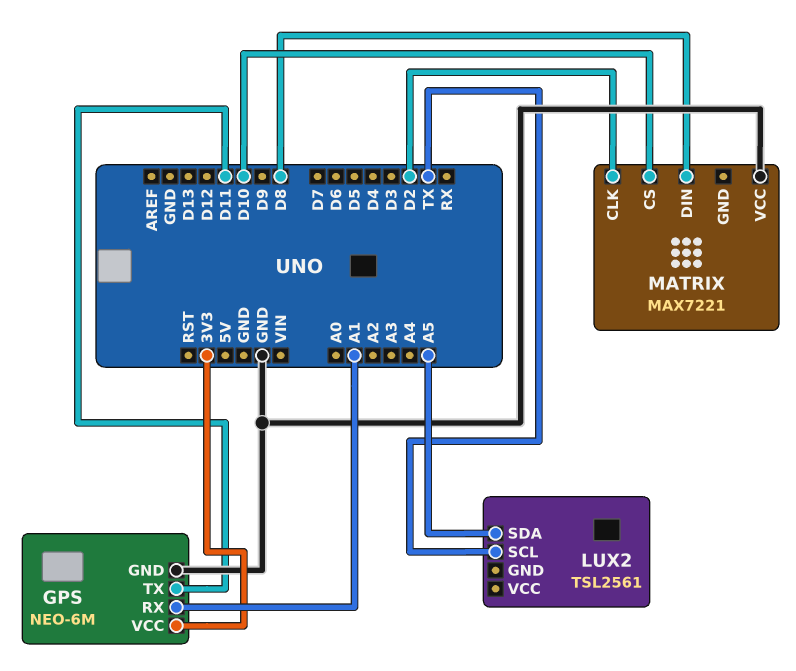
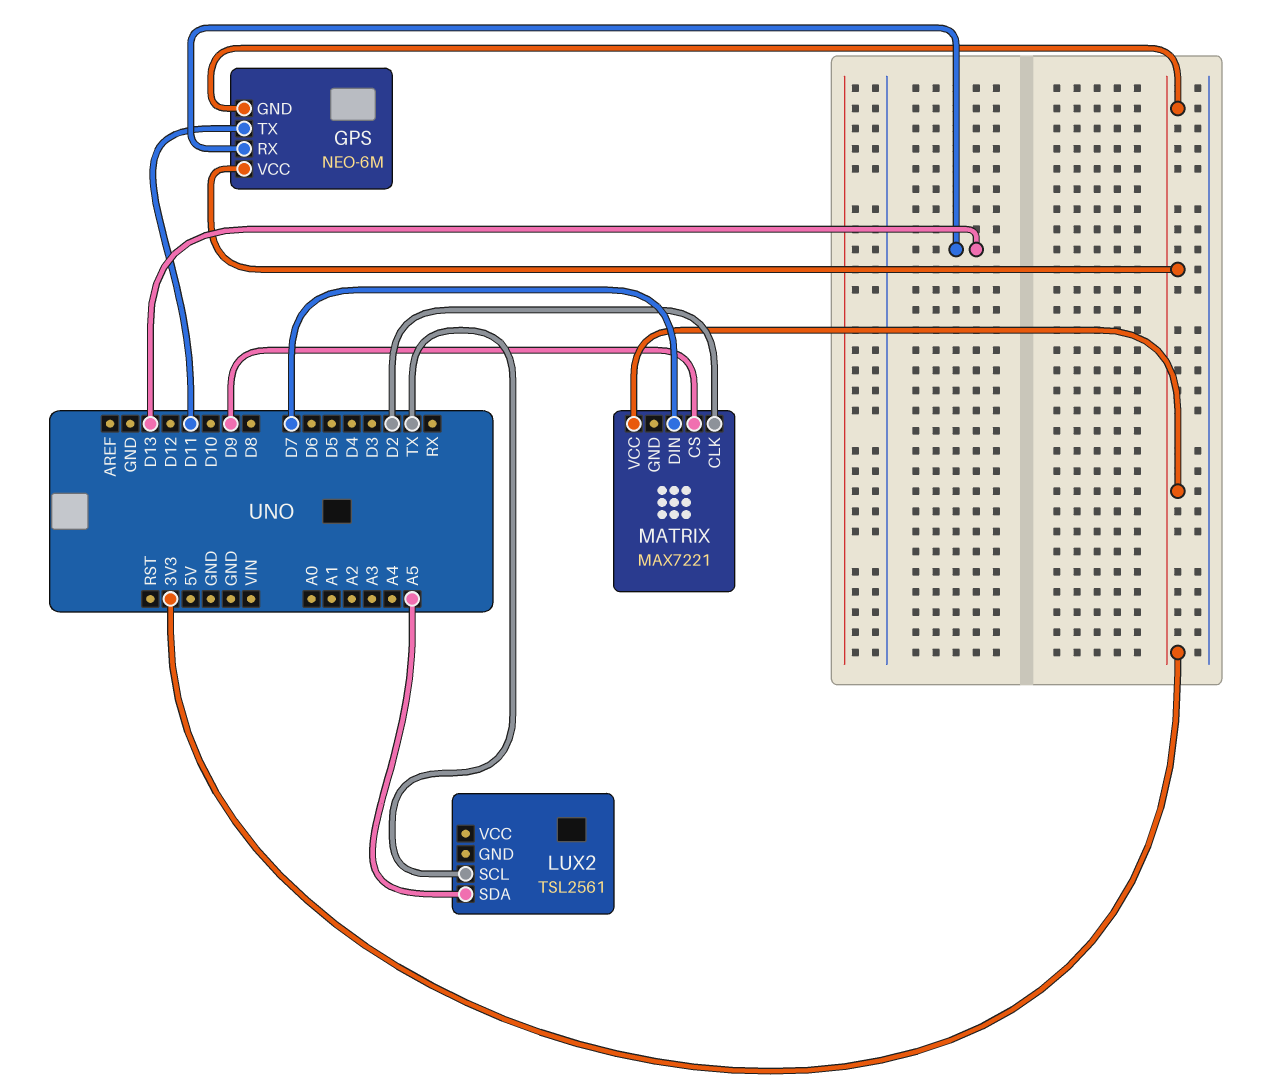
GPS pin GND: GND -> 3V3
GPS pin RX: A1 -> D13
MATRIX pin CS: D10 -> D9
MATRIX pin DIN: D8 -> D7
MATRIX pin VCC: GND -> 3V3

